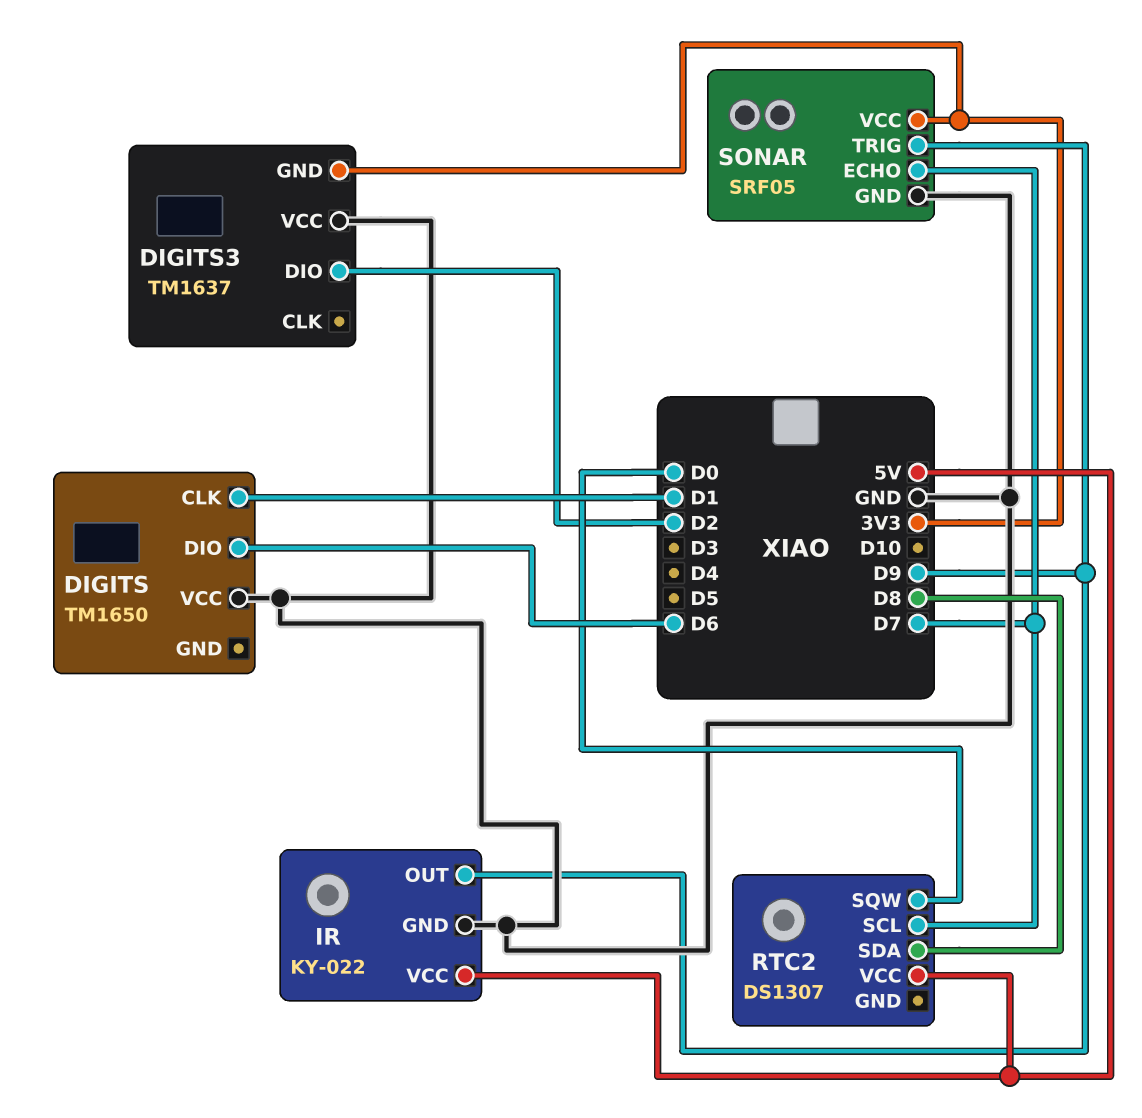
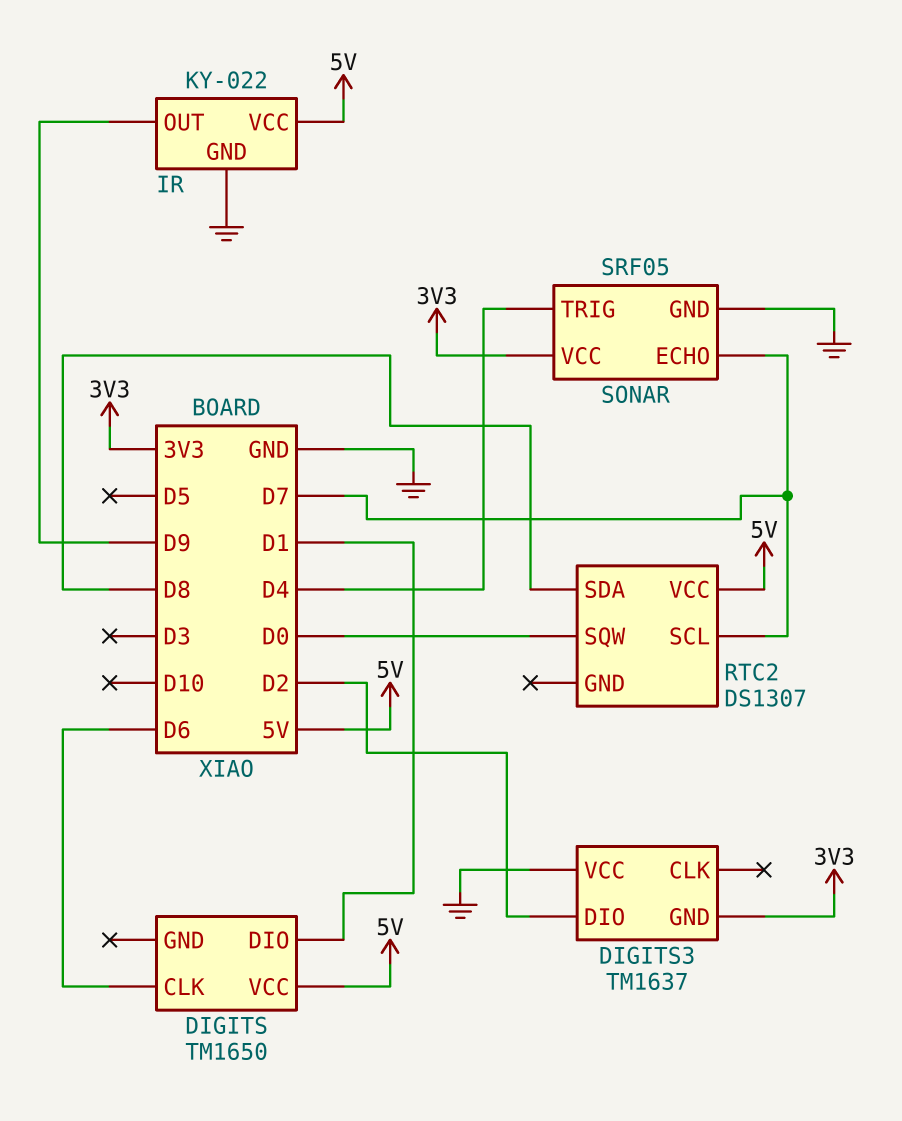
DIGITS pin CLK: D1 -> D6
DIGITS pin DIO: D6 -> D1
DIGITS pin VCC: GND -> 5V
SONAR pin TRIG: D9 -> D4

